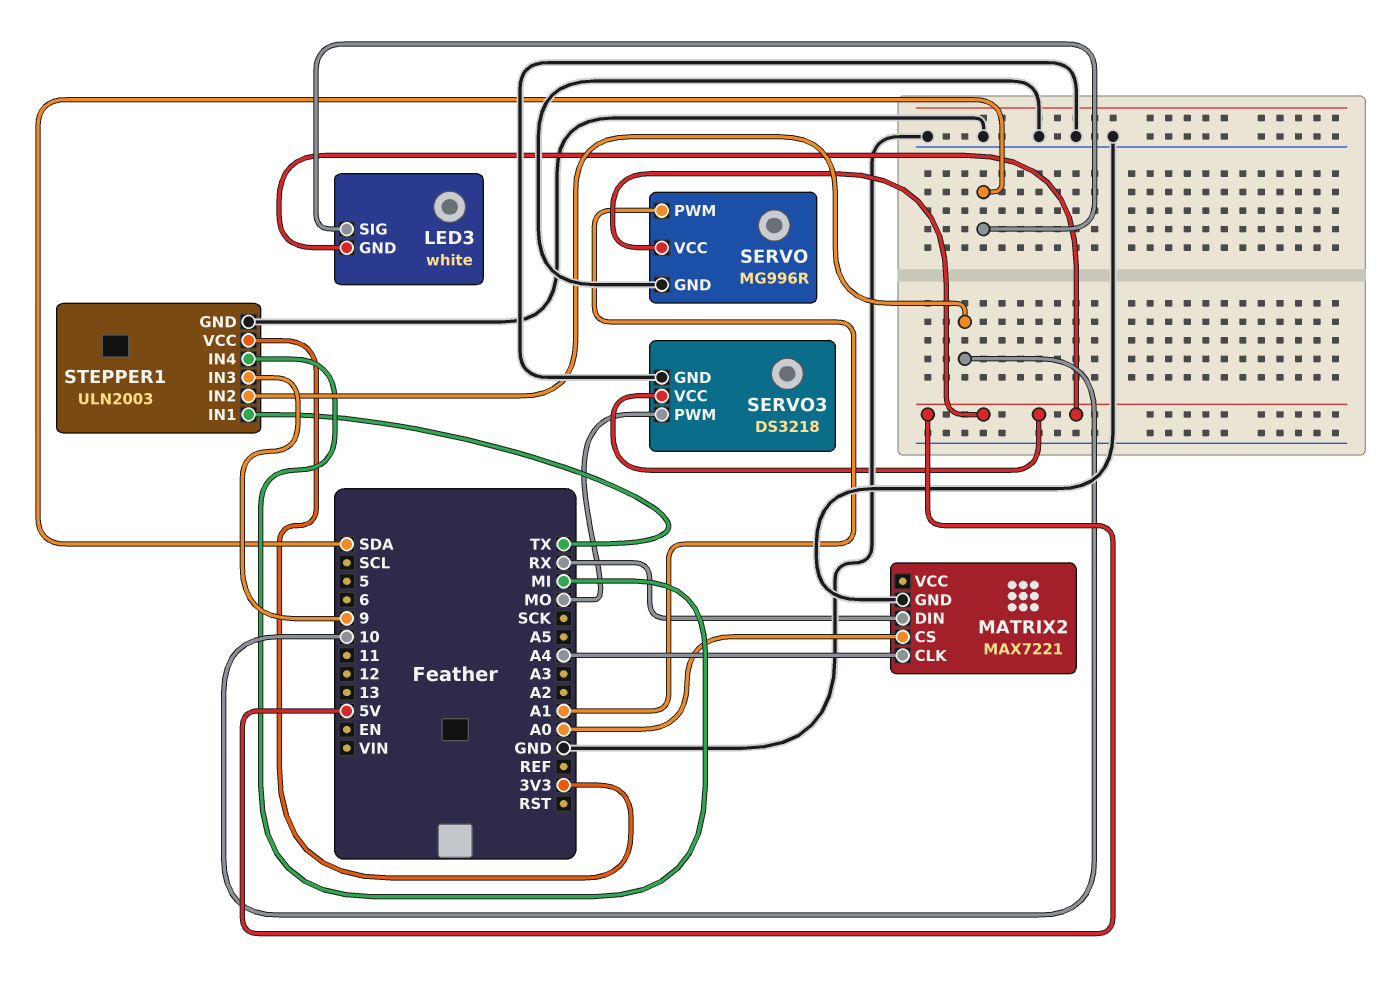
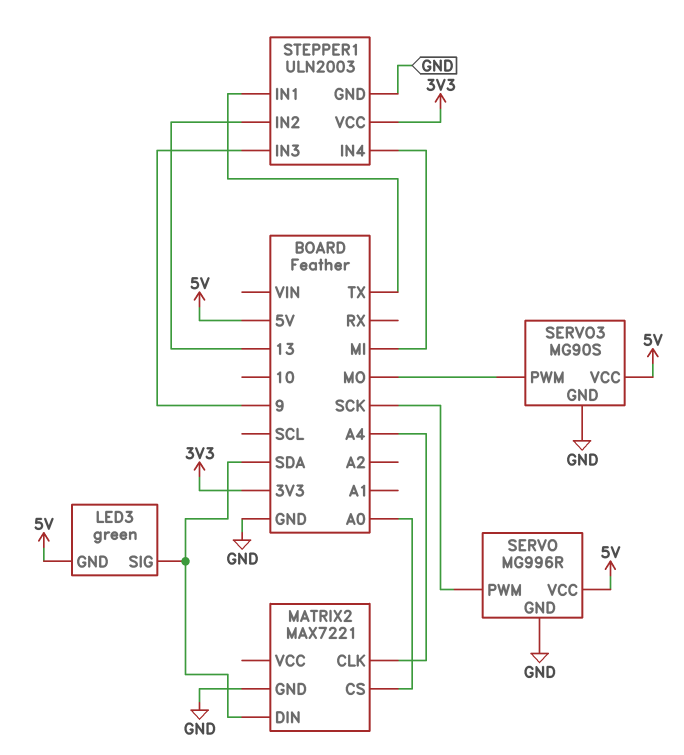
LED3: white -> green
MATRIX2 pin DIN: RX -> SDA
SERVO pin PWM: A1 -> SCK
SERVO3: DS3218 -> MG90S
STEPPER1 pin IN2: 10 -> 13

